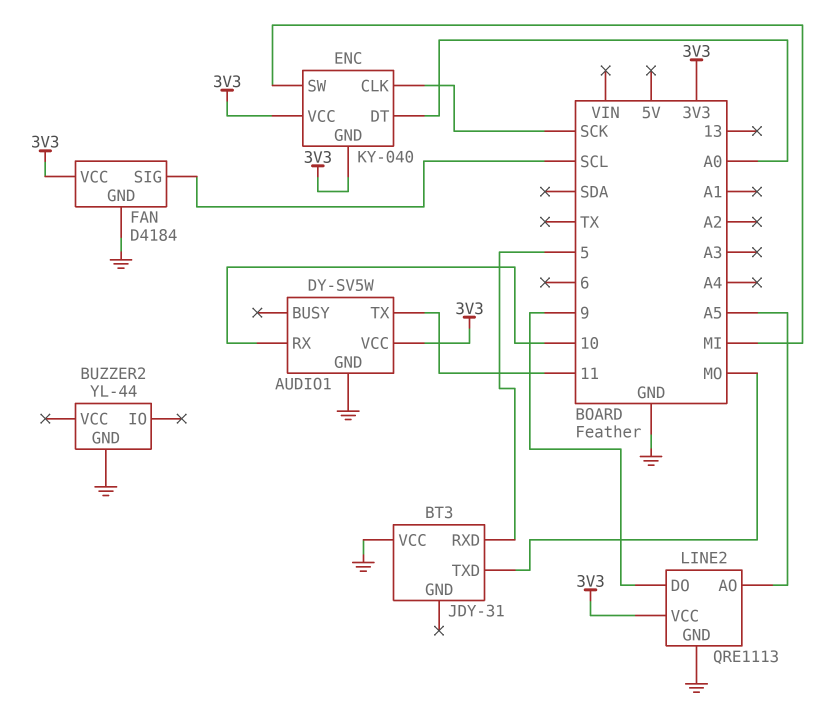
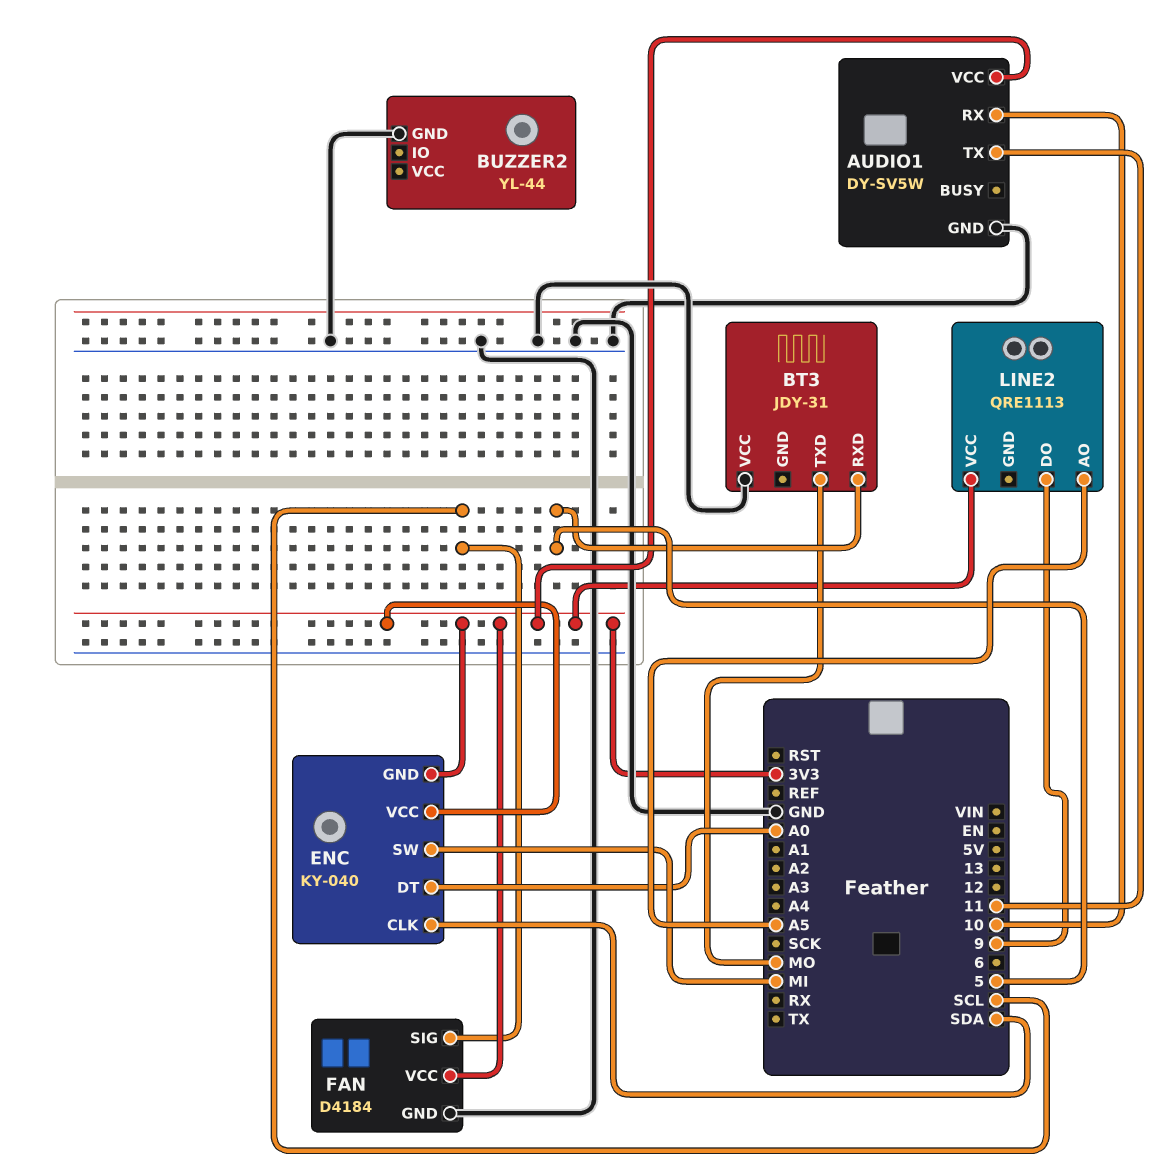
ENC pin CLK: SCK -> SDA
LINE2 pin GND: GND -> none

